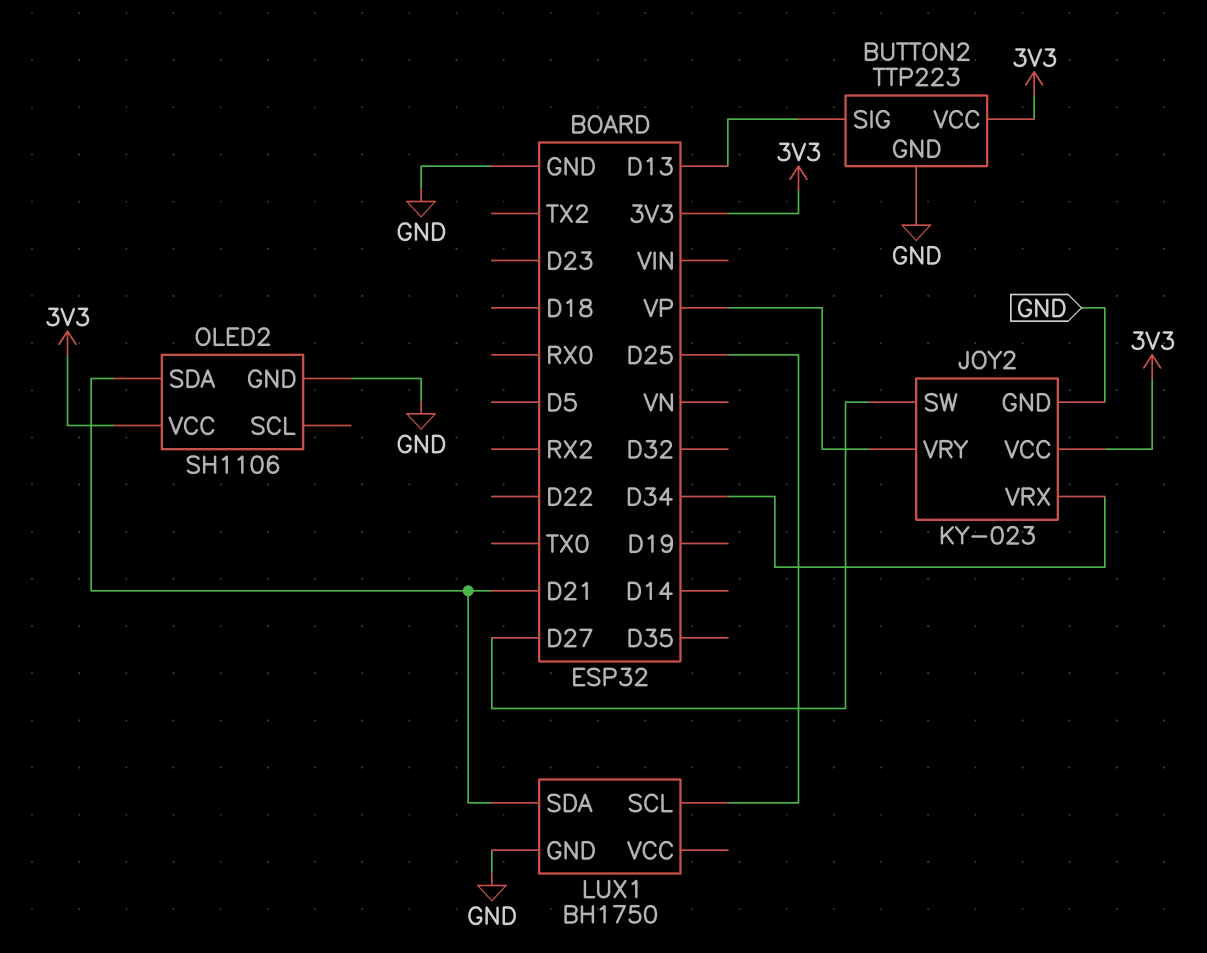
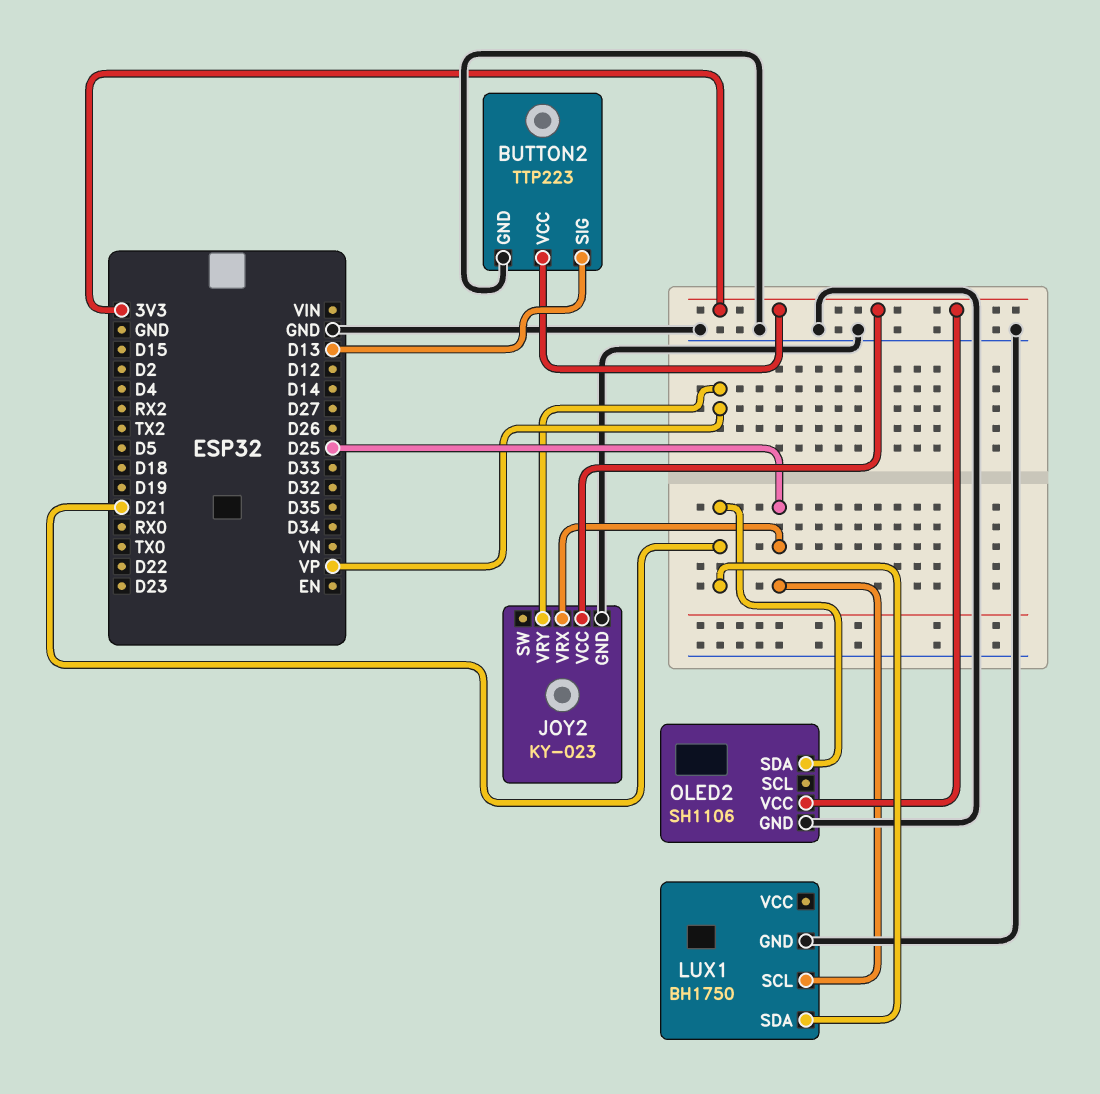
JOY2 pin SW: D27 -> none
JOY2 pin VRX: D34 -> D25

